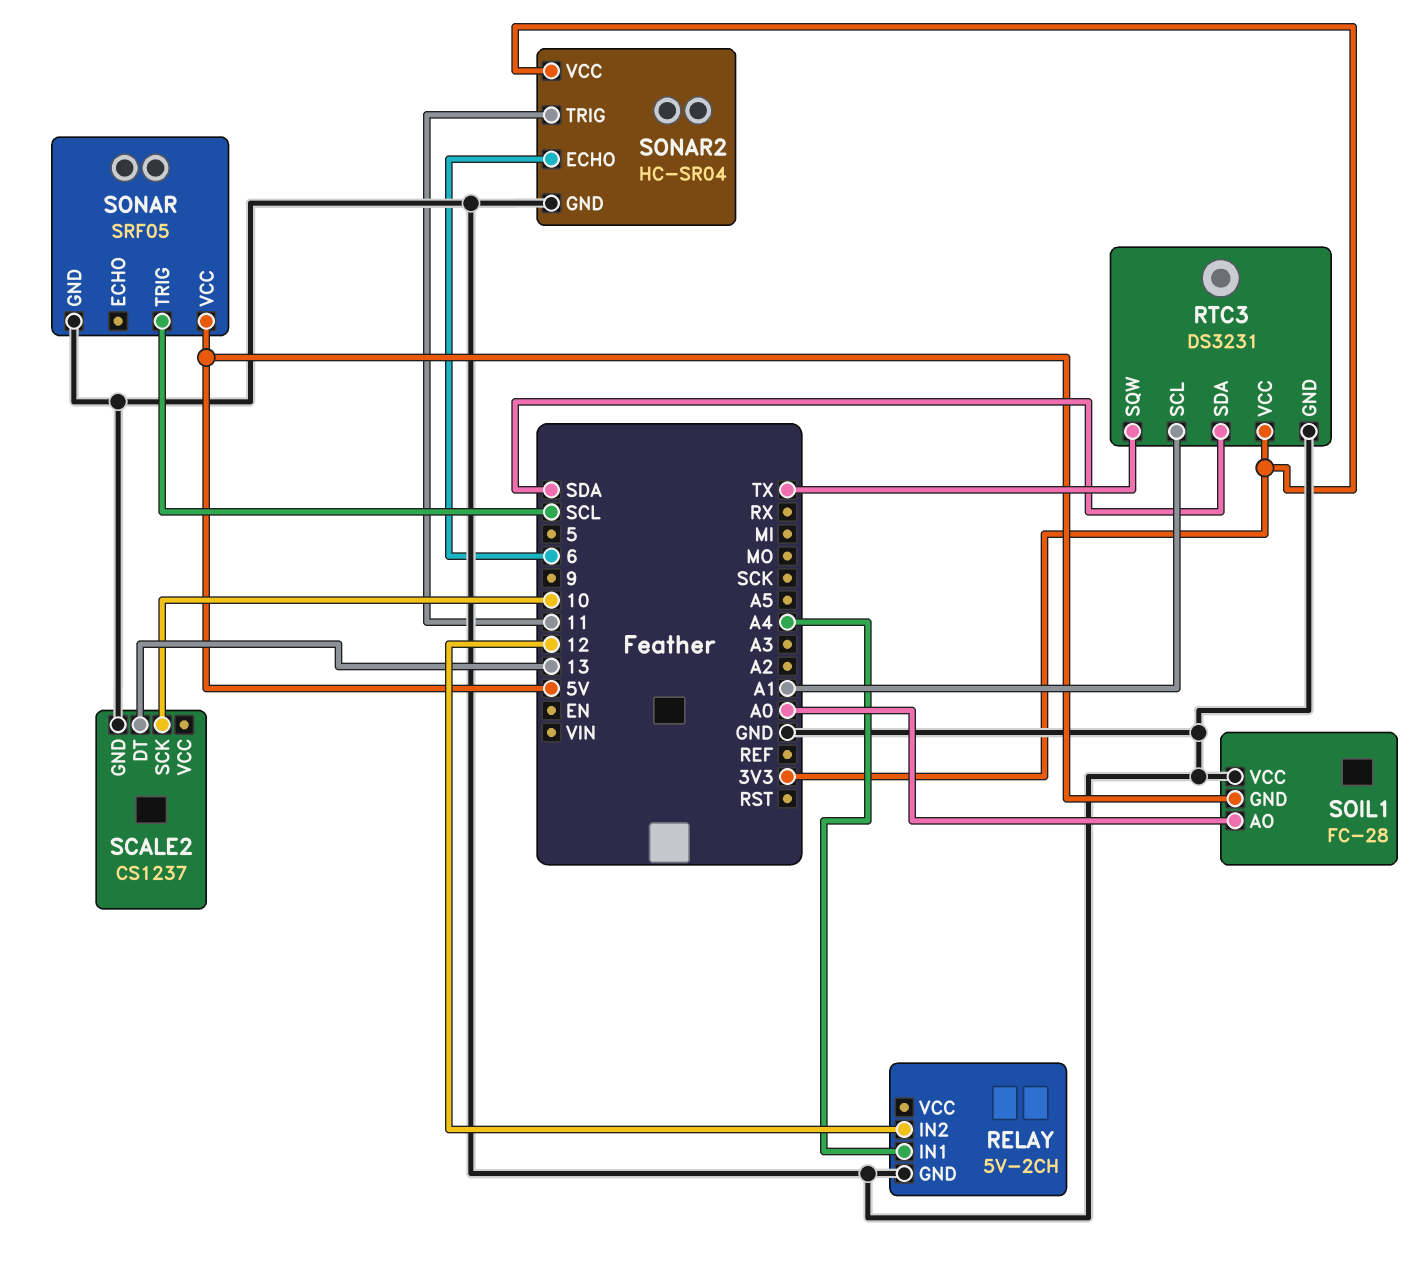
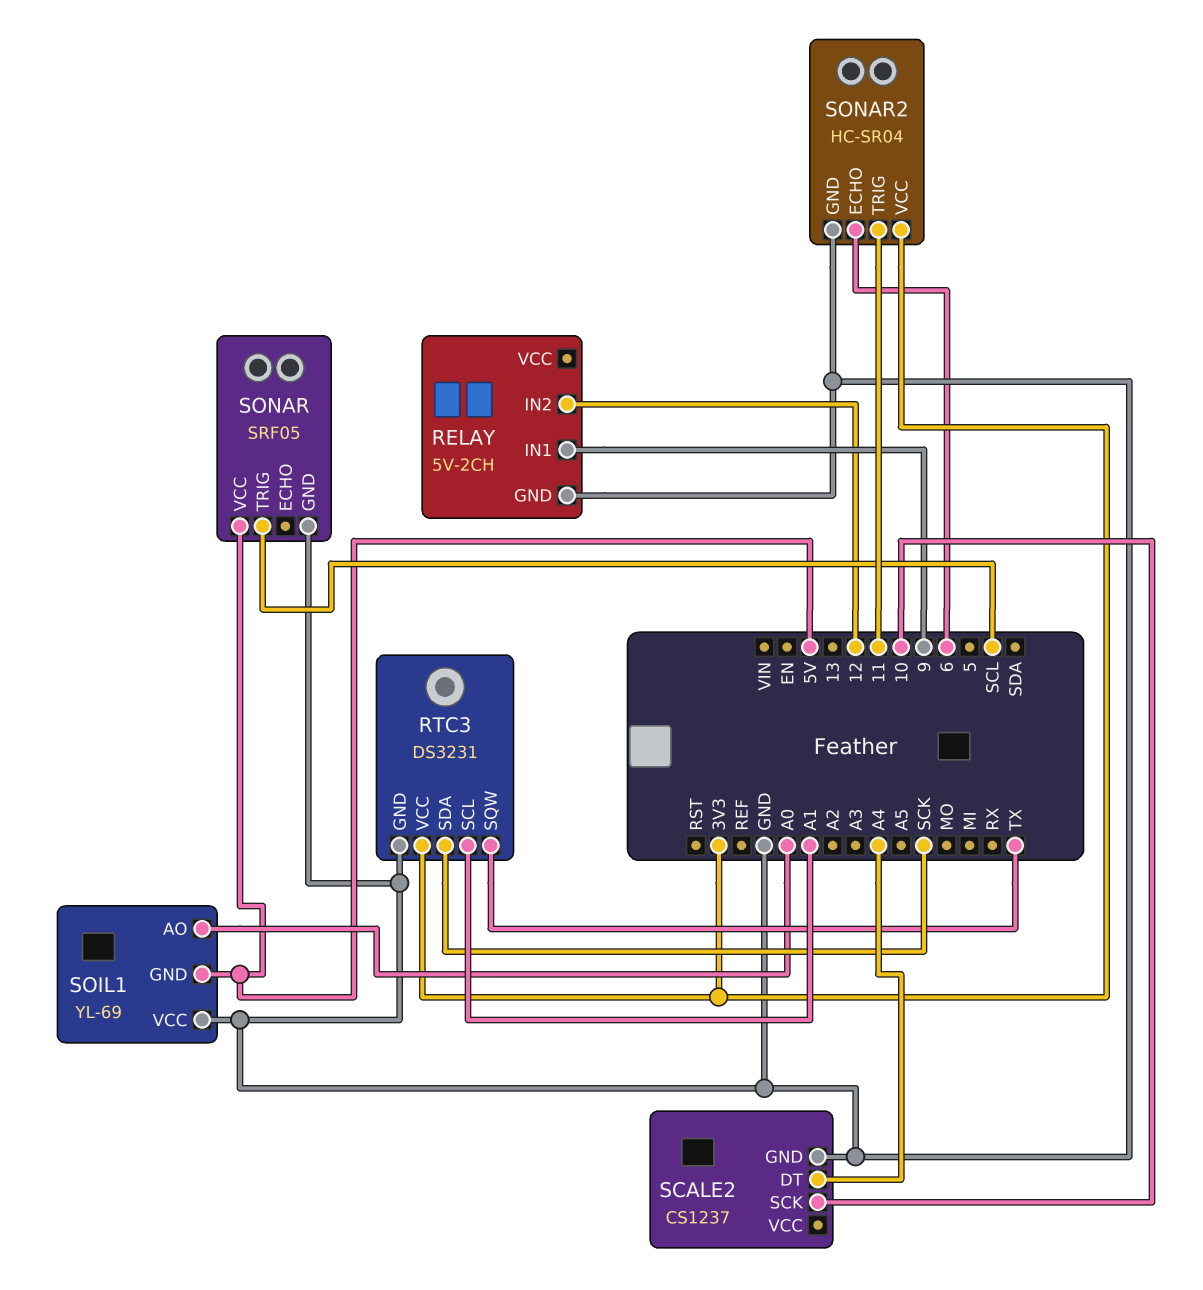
RELAY pin IN1: A4 -> 9
RTC3 pin SDA: SDA -> SCK
SCALE2 pin DT: 13 -> A4
SOIL1: FC-28 -> YL-69

